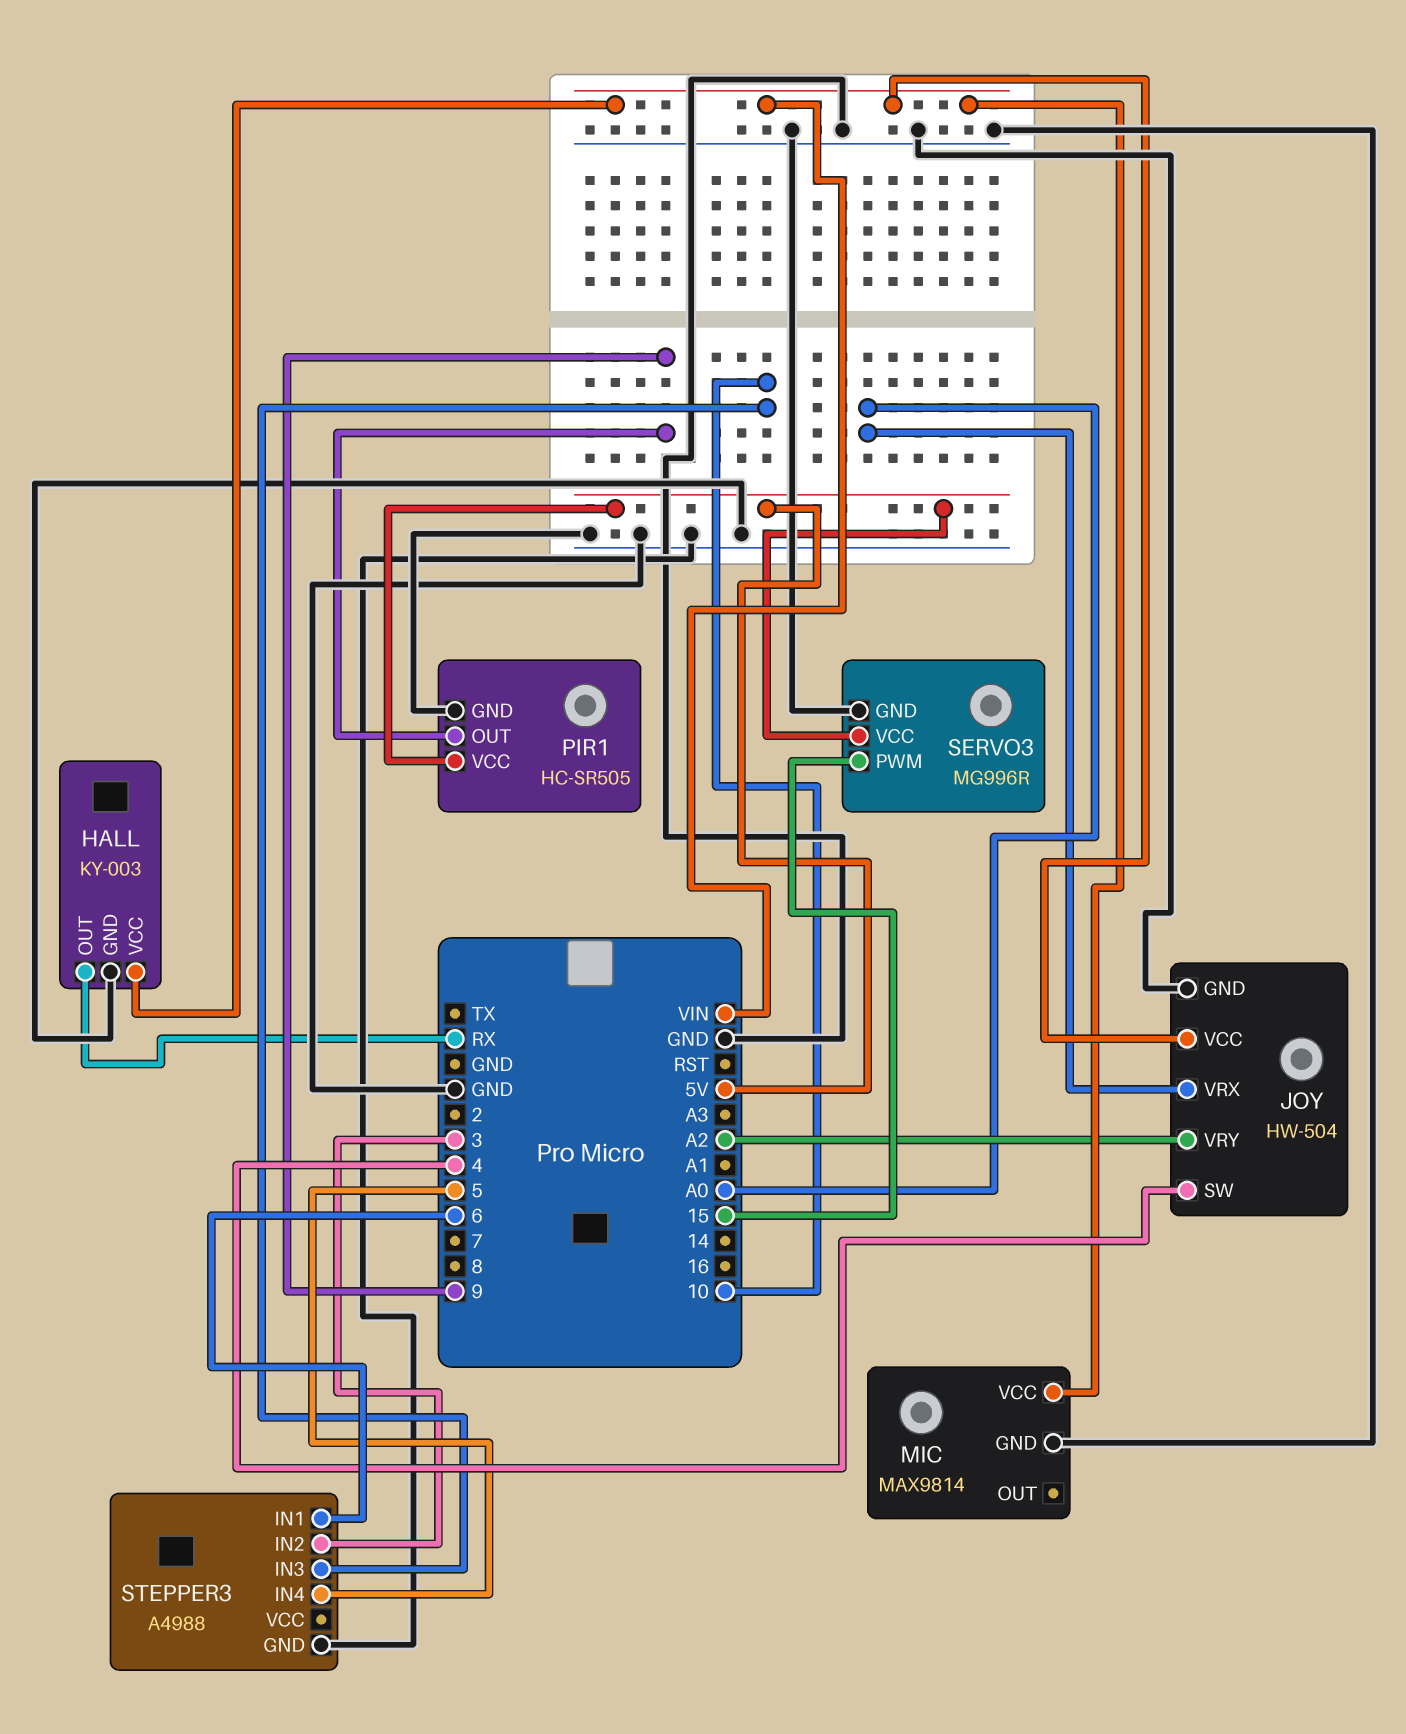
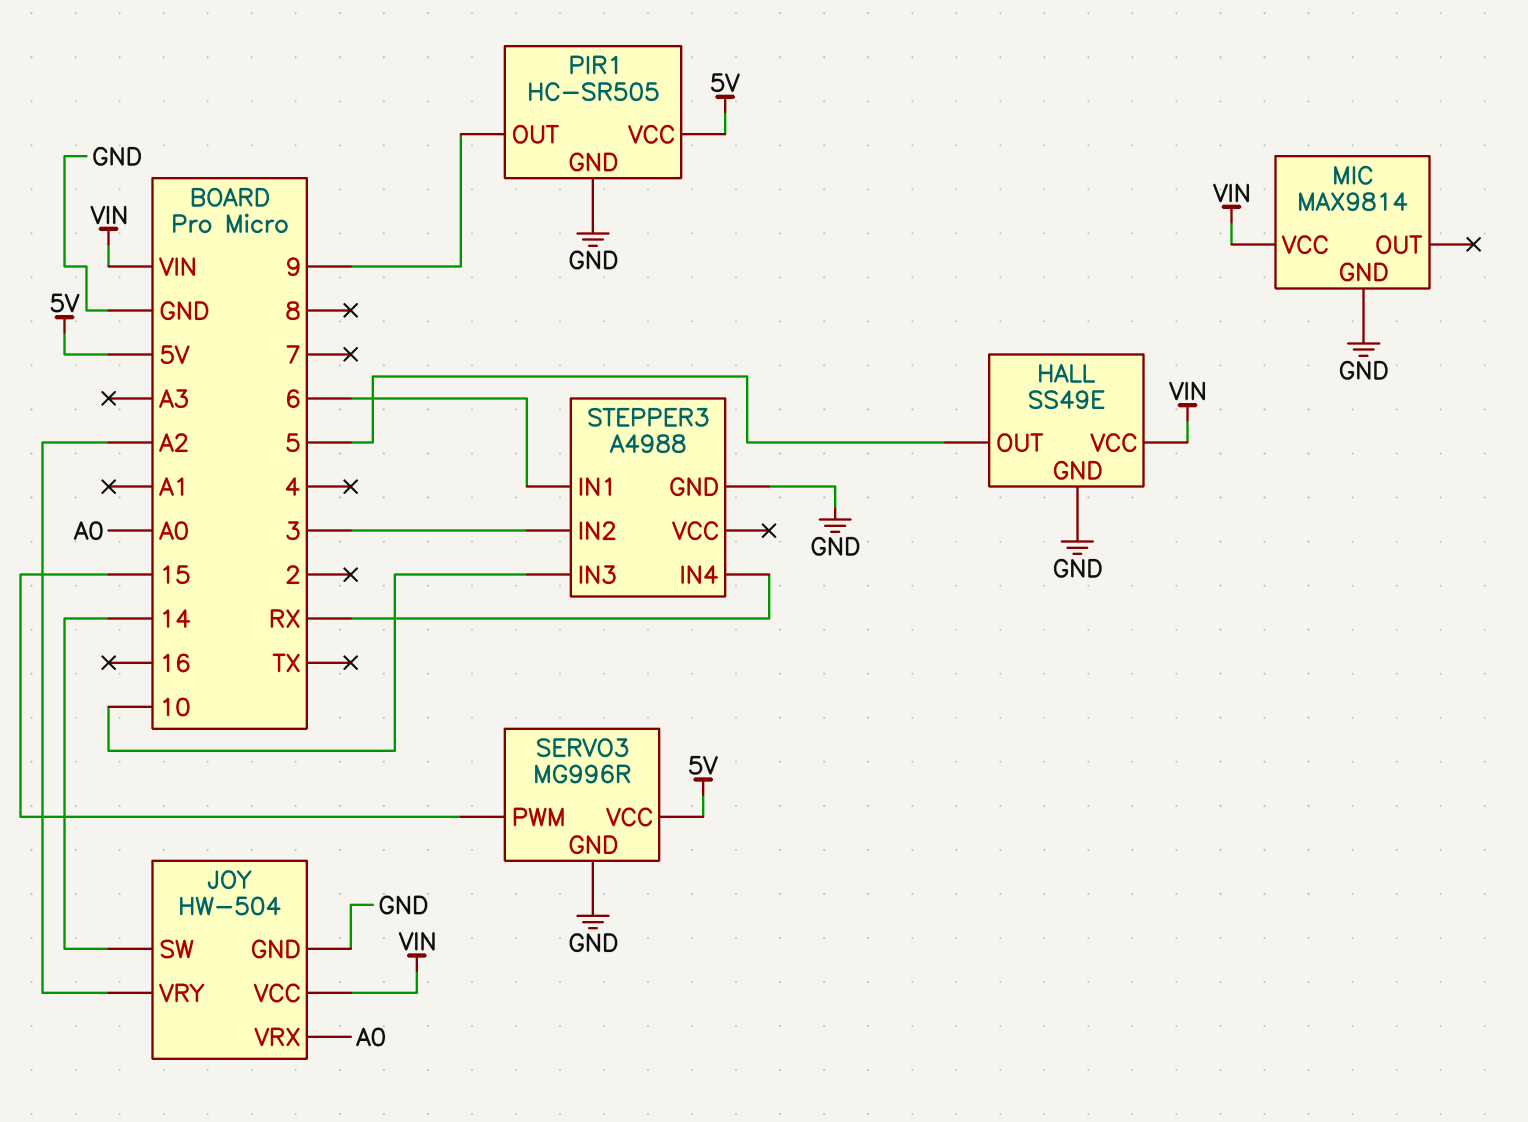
HALL: KY-003 -> SS49E
HALL pin OUT: RX -> 5
JOY pin SW: 4 -> 14
STEPPER3 pin IN4: 5 -> RX

